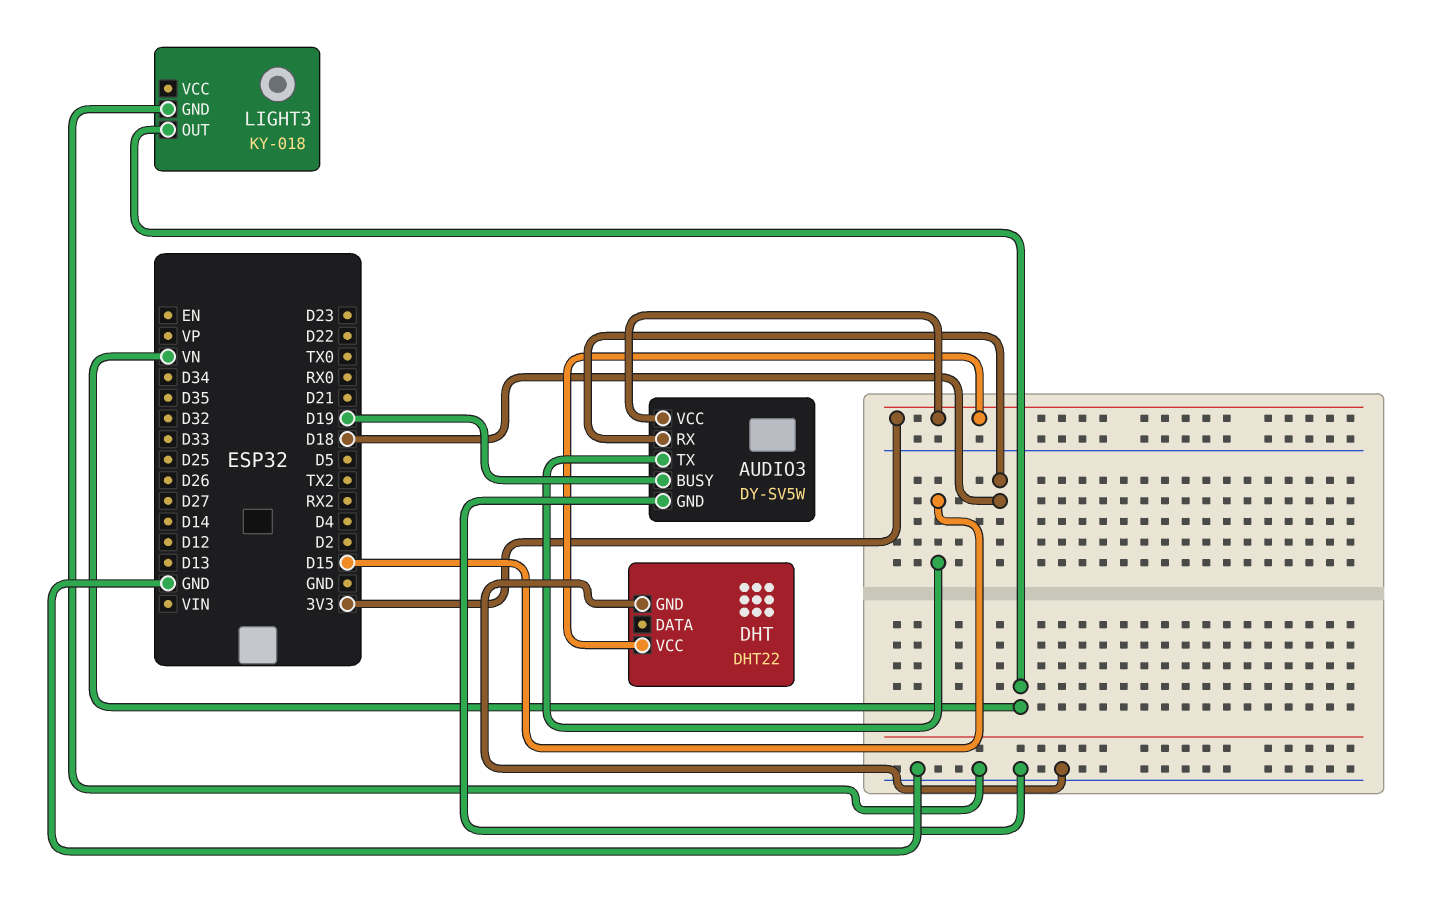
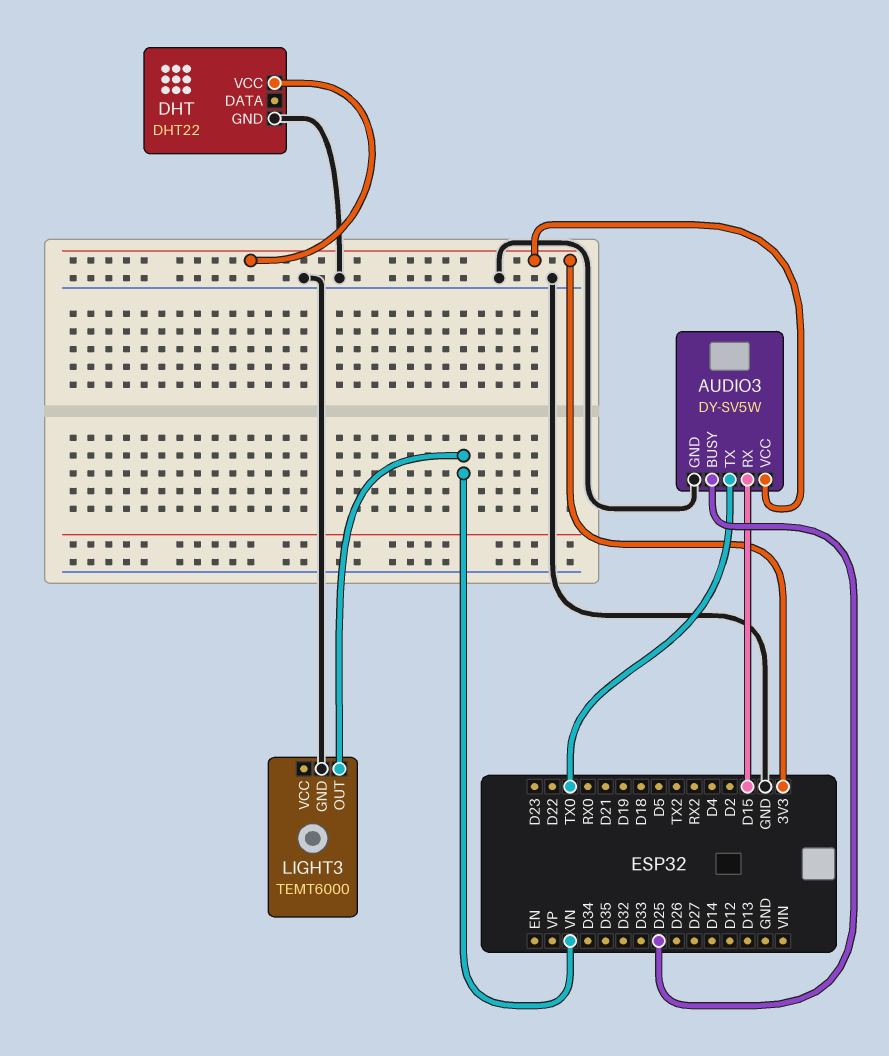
AUDIO3 pin BUSY: D19 -> D25
AUDIO3 pin RX: D18 -> D15
AUDIO3 pin TX: D15 -> TX0
LIGHT3: KY-018 -> TEMT6000

